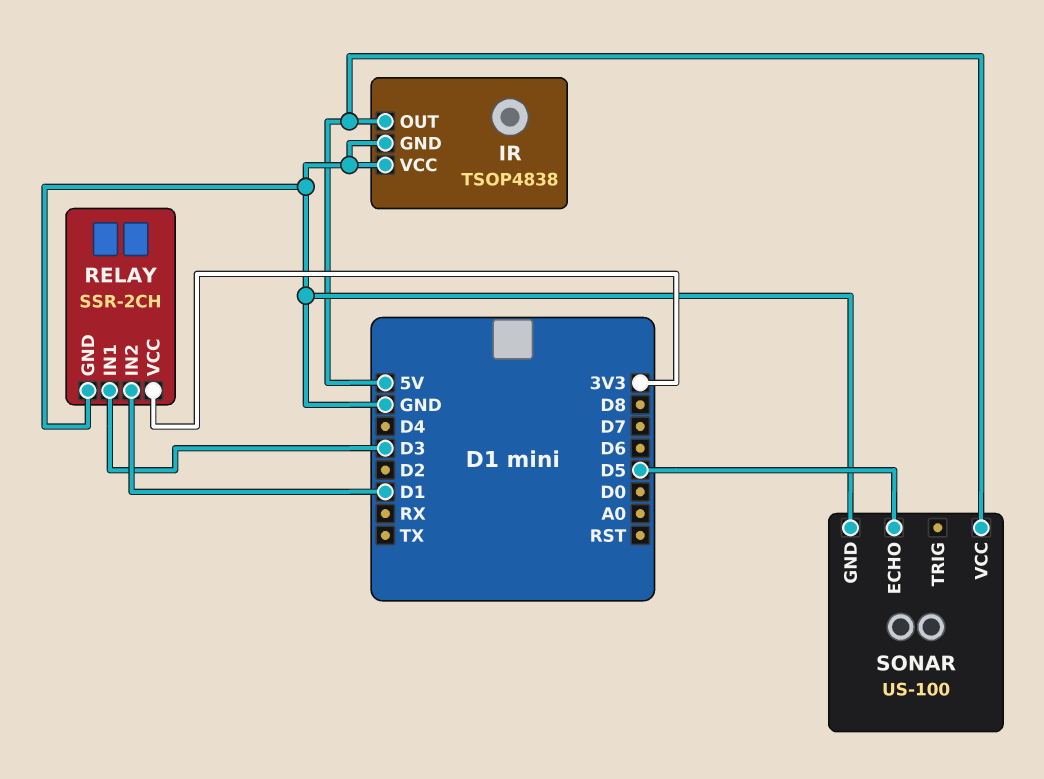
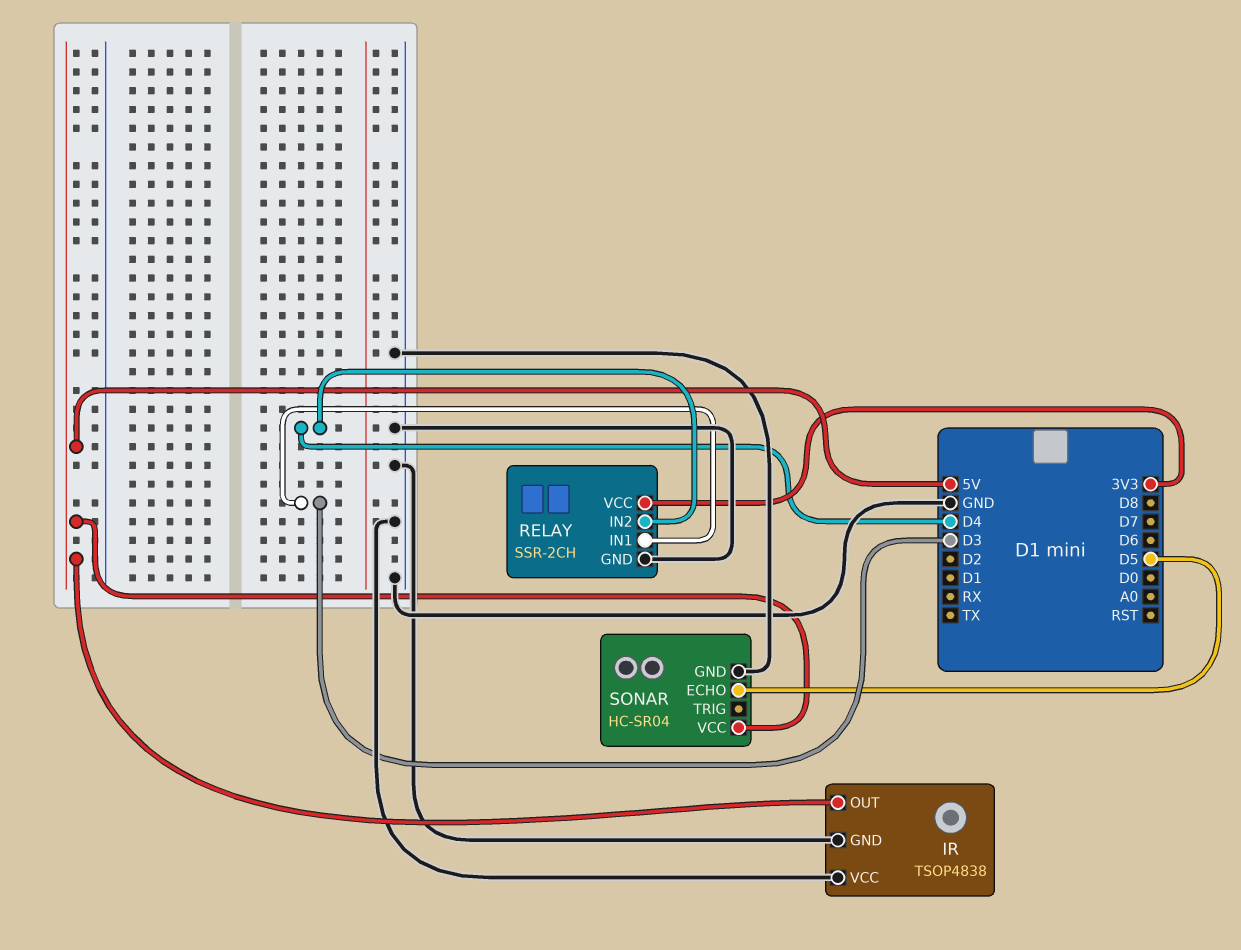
RELAY pin IN2: D1 -> D4
SONAR: US-100 -> HC-SR04

